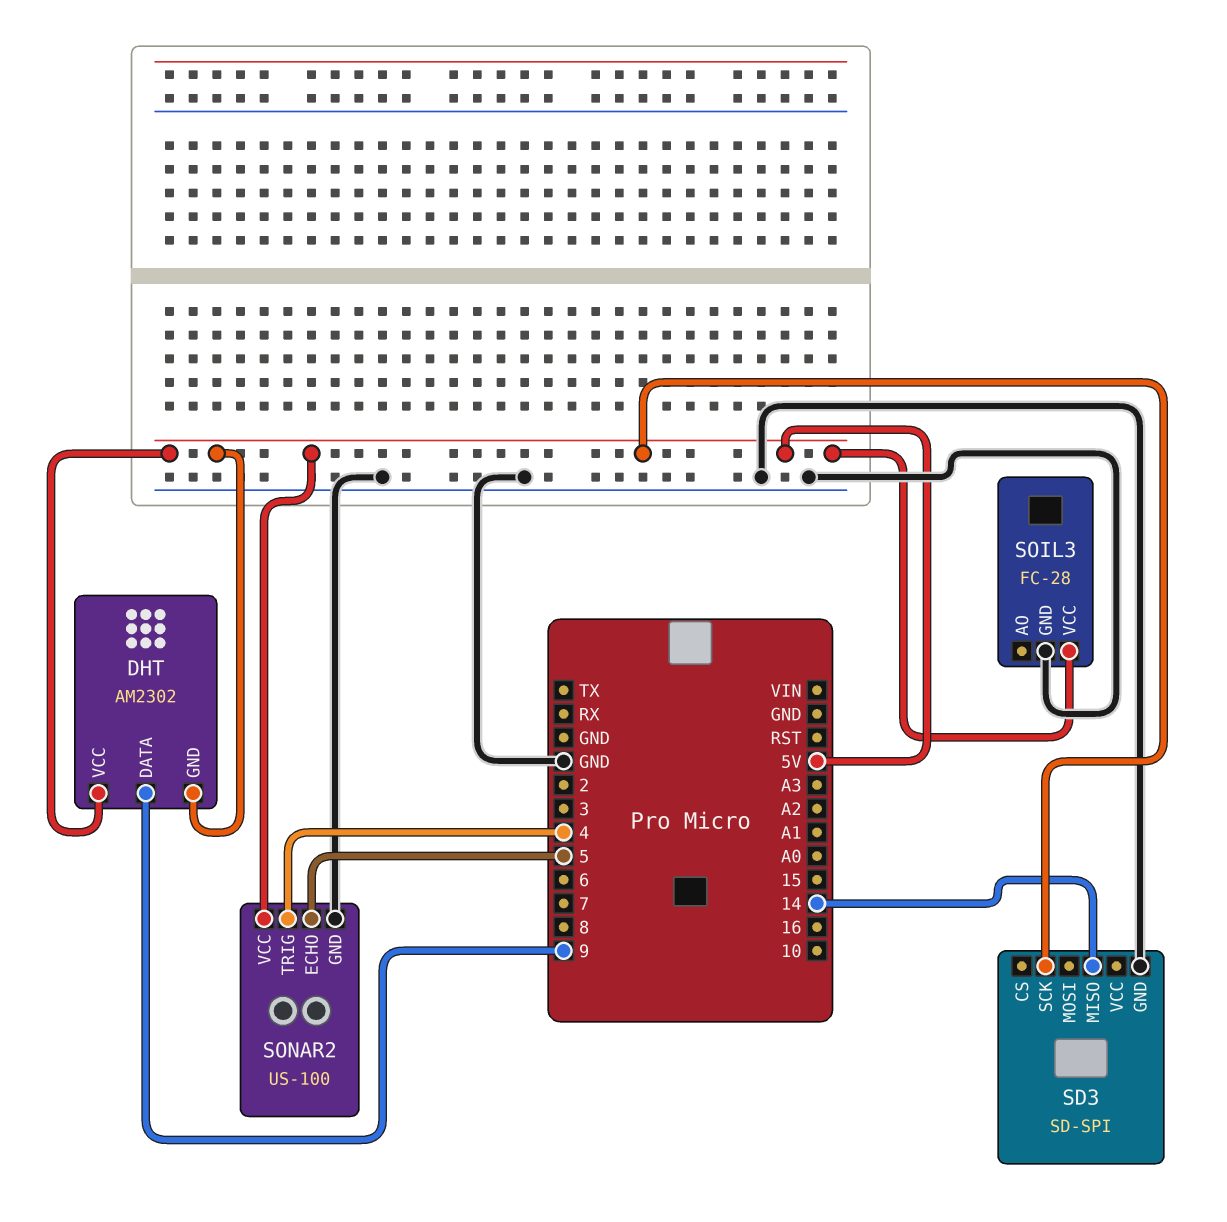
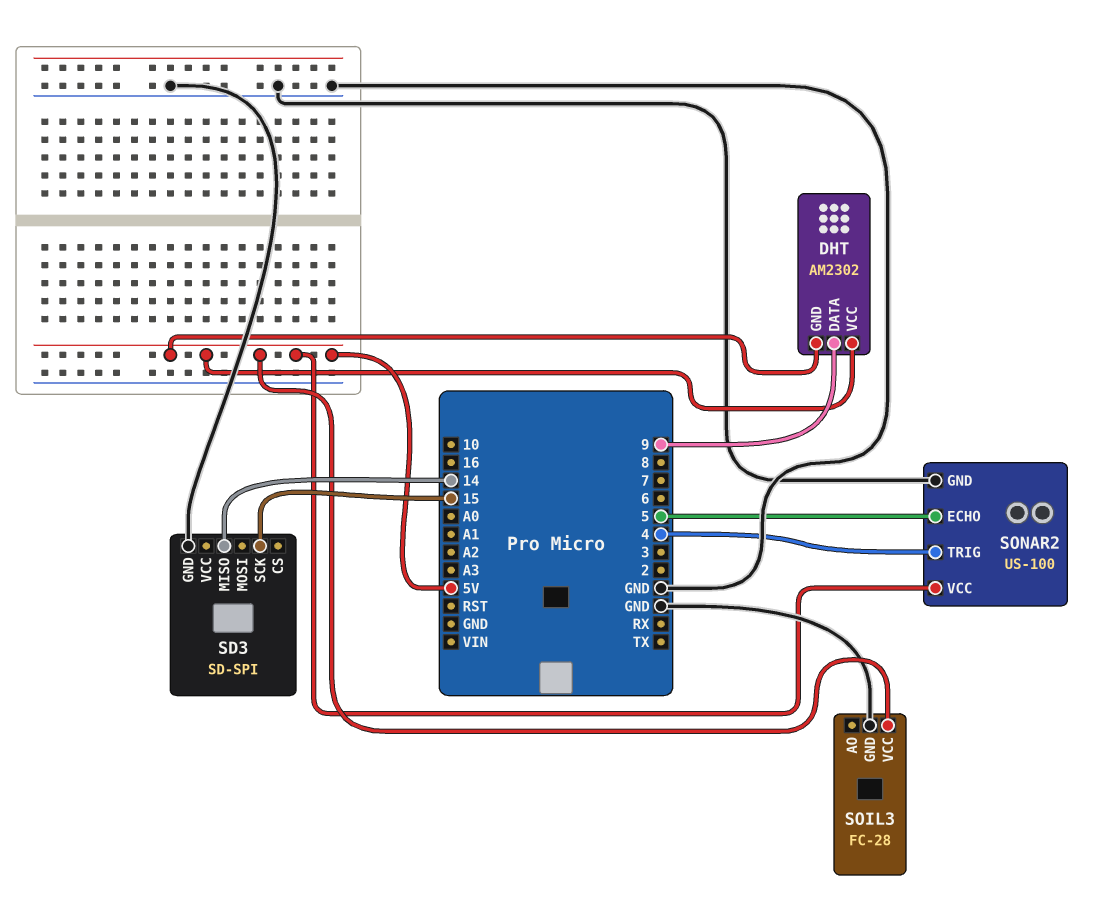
SD3 pin SCK: 5V -> 15

